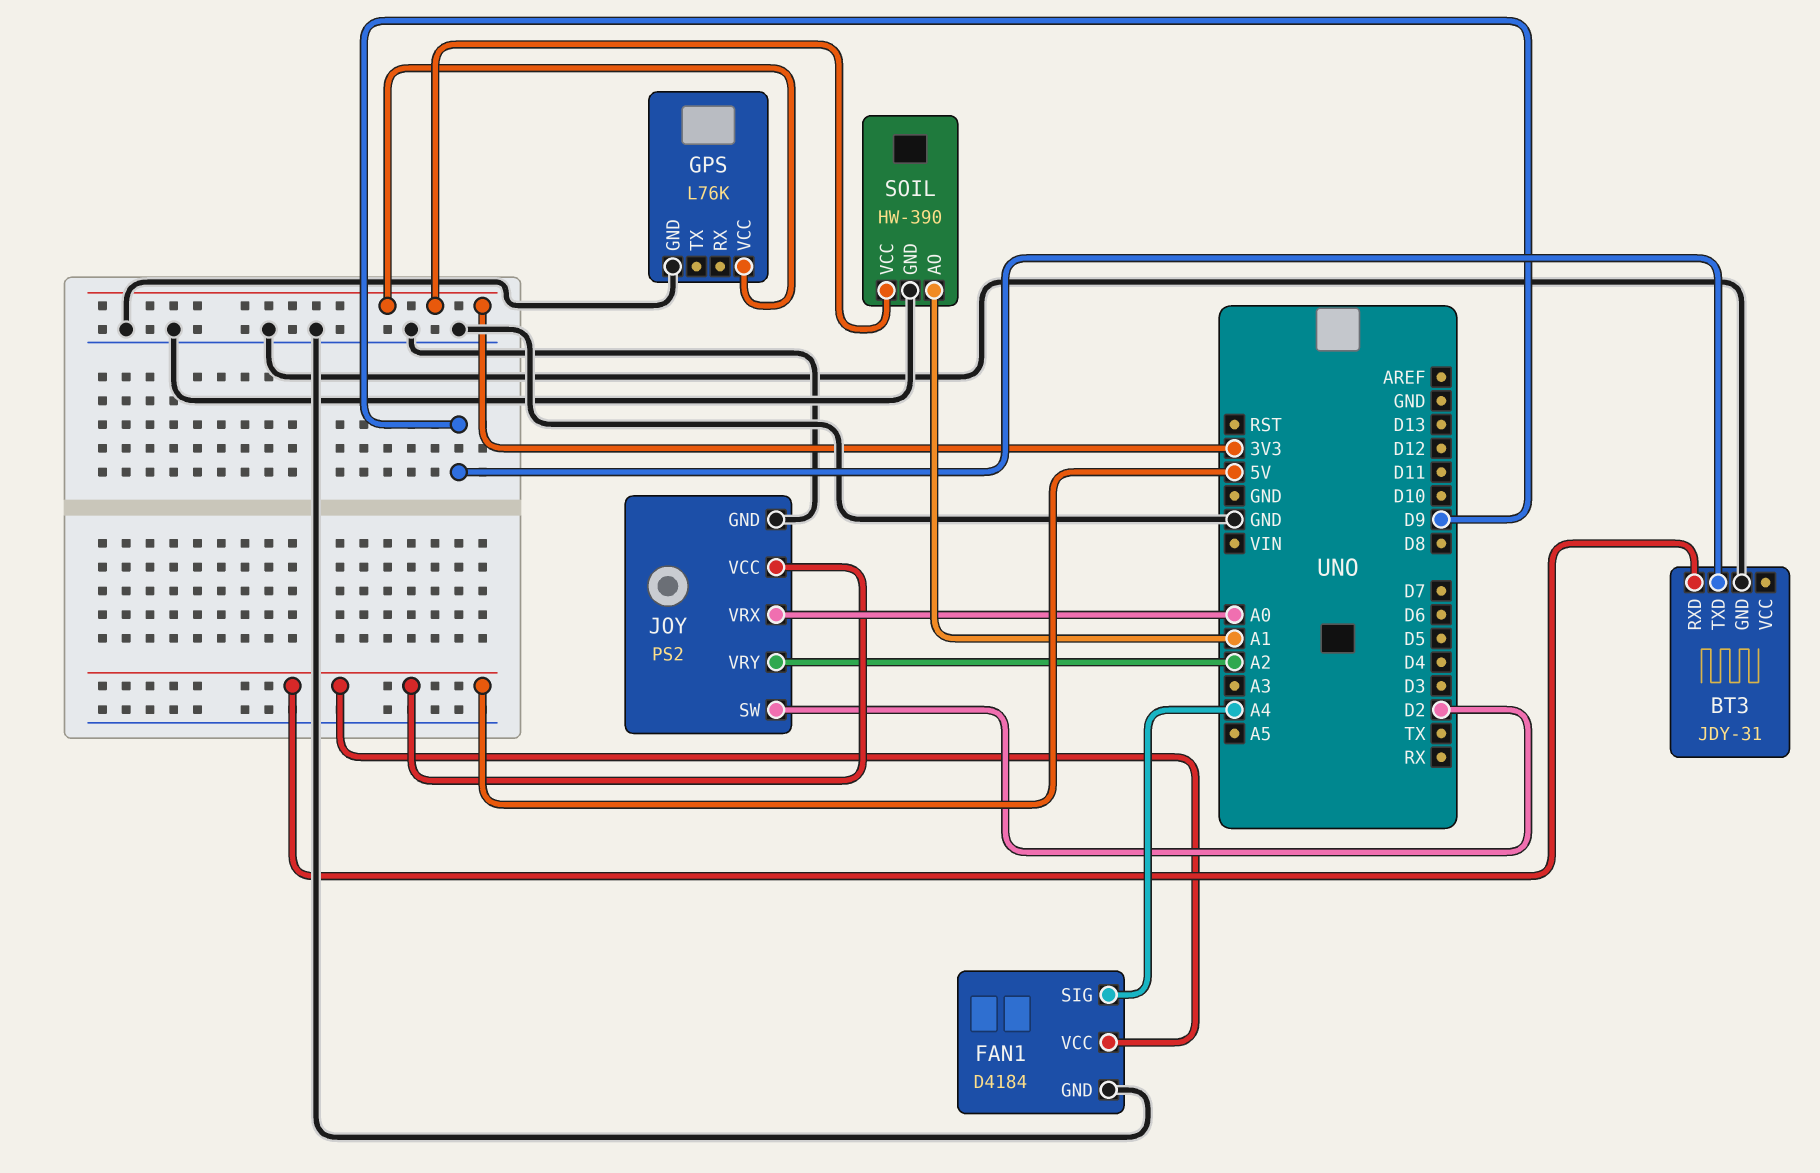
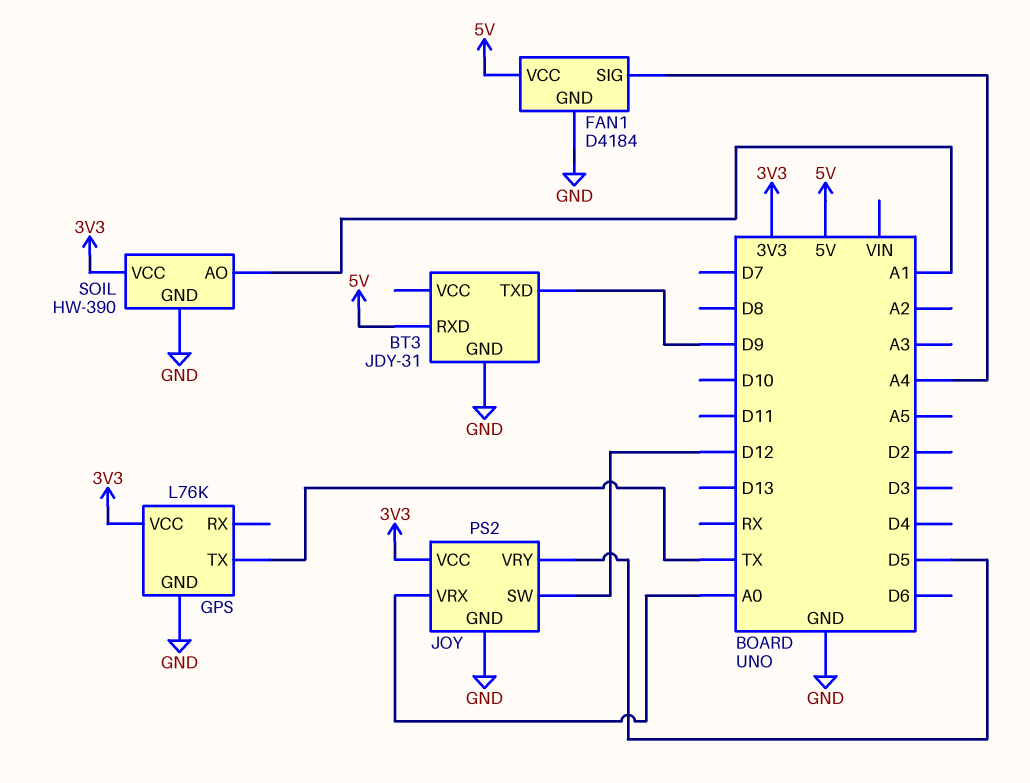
GPS pin TX: none -> TX
JOY pin SW: D2 -> D12
JOY pin VCC: 5V -> 3V3
JOY pin VRY: A2 -> D5

